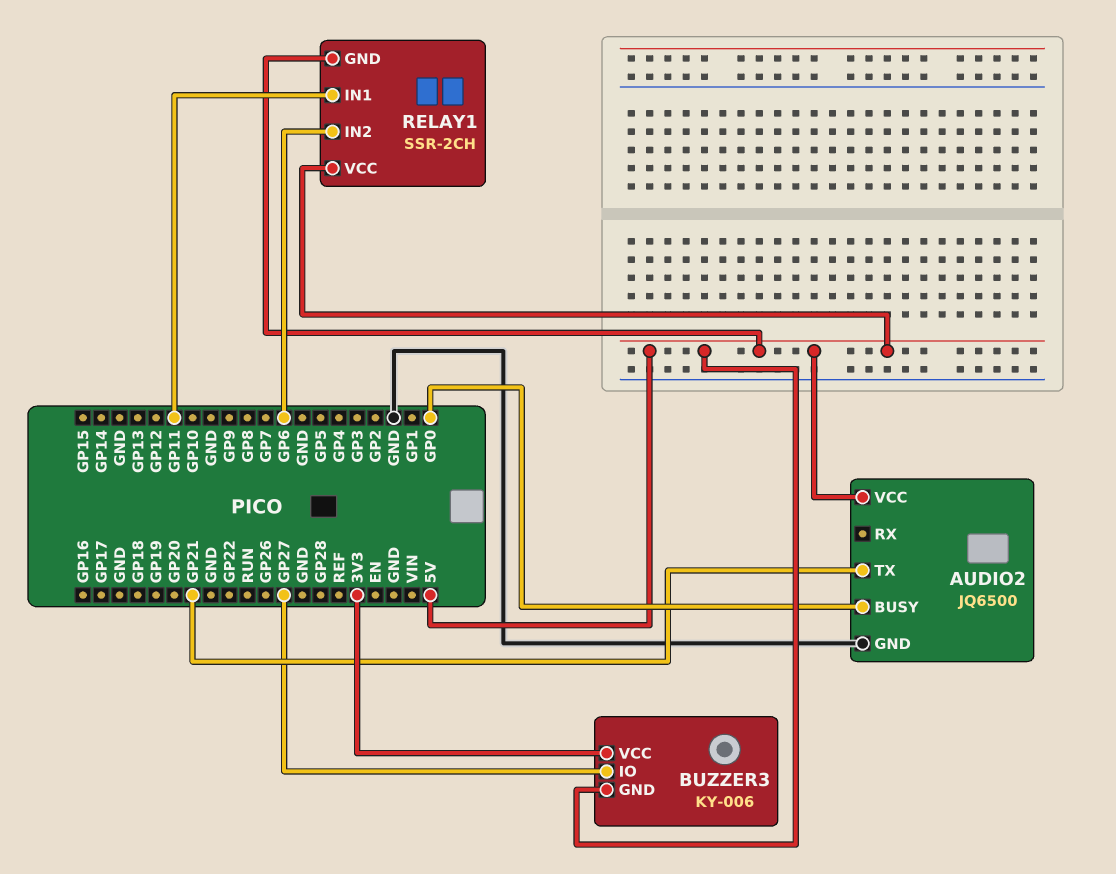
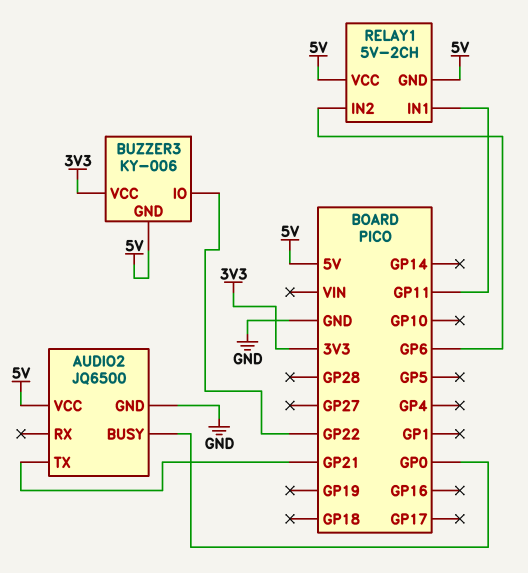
BUZZER3 pin IO: GP27 -> GP22
RELAY1: SSR-2CH -> 5V-2CH

